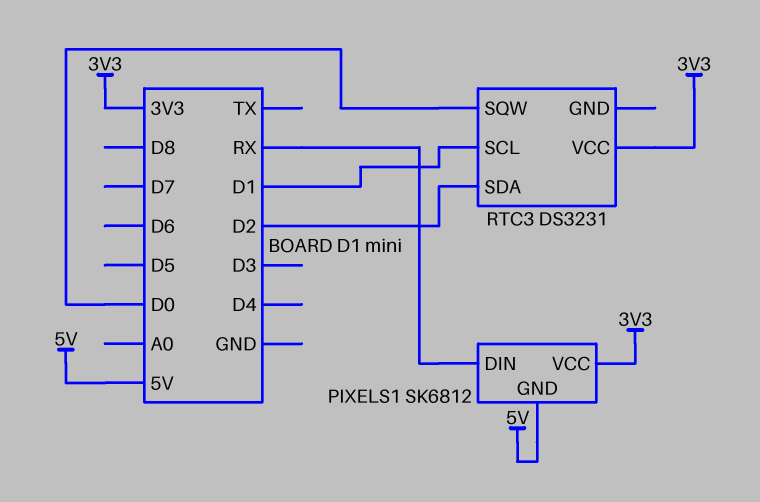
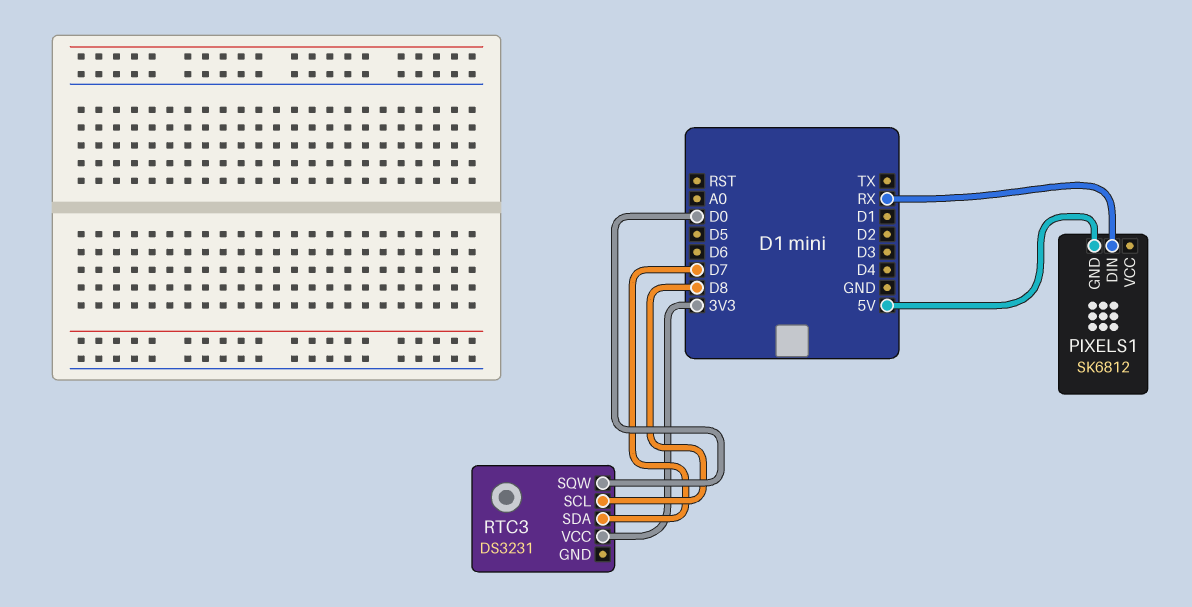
PIXELS1 pin VCC: 3V3 -> none
RTC3 pin SCL: D1 -> D8
RTC3 pin SDA: D2 -> D7

